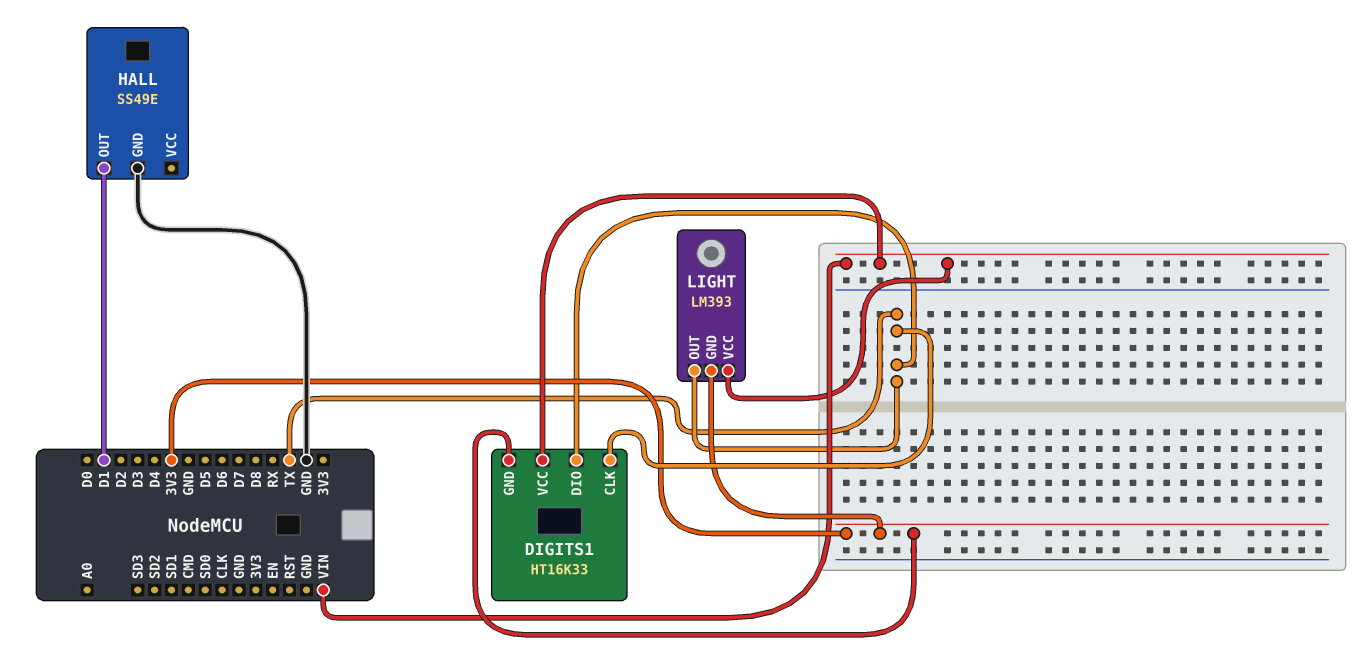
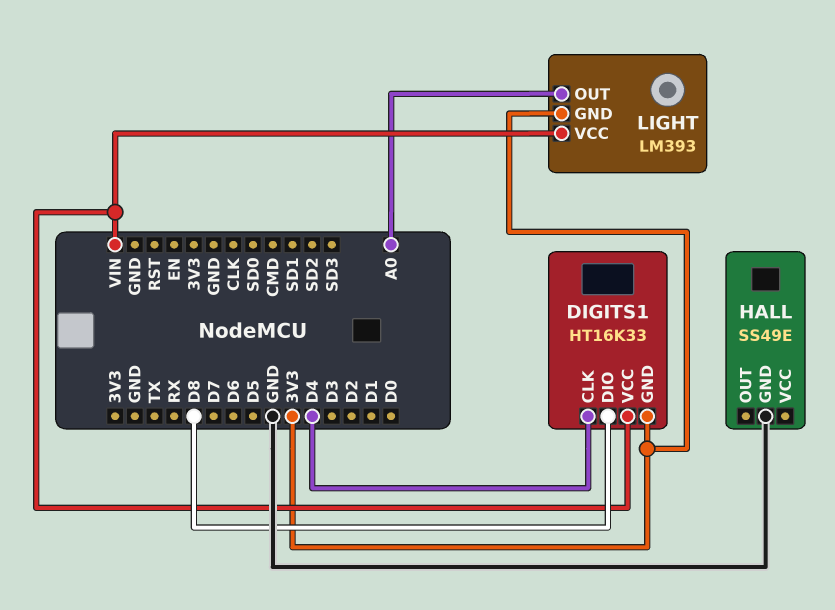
DIGITS1 pin CLK: TX -> D4
DIGITS1 pin DIO: TX -> D8
HALL pin OUT: D1 -> none
LIGHT pin OUT: TX -> A0

